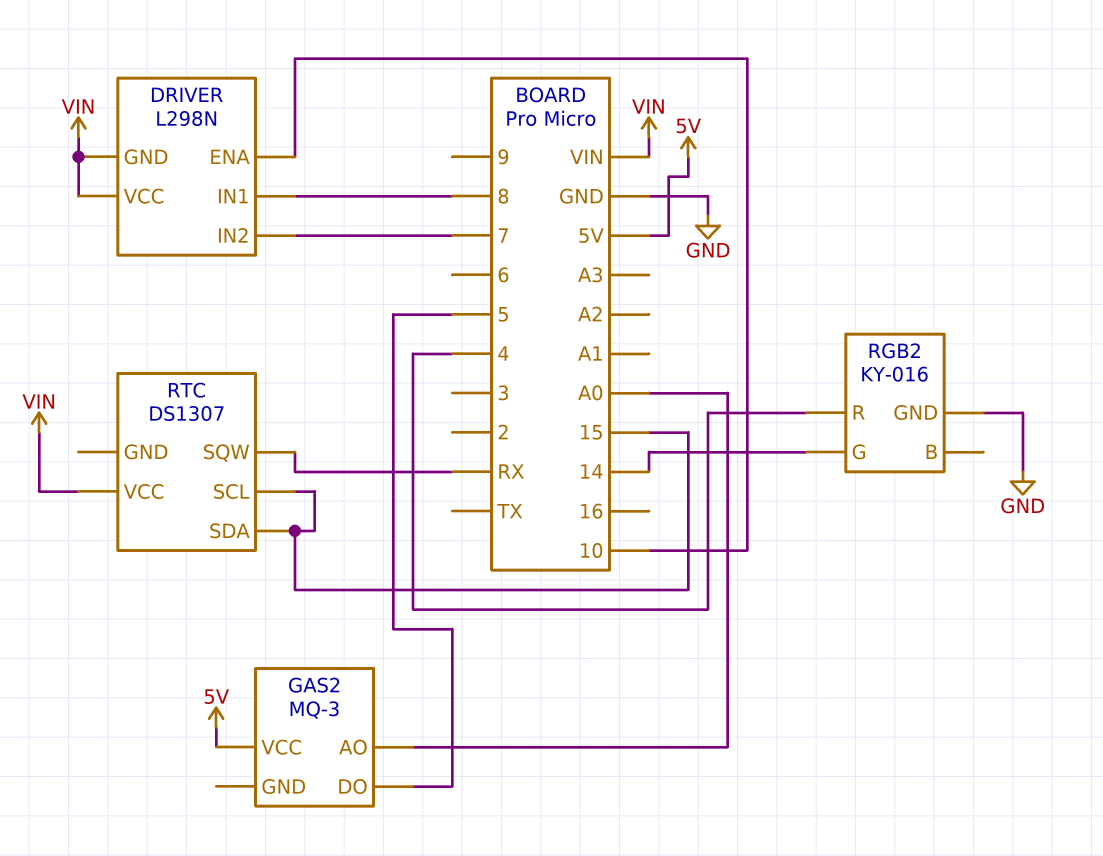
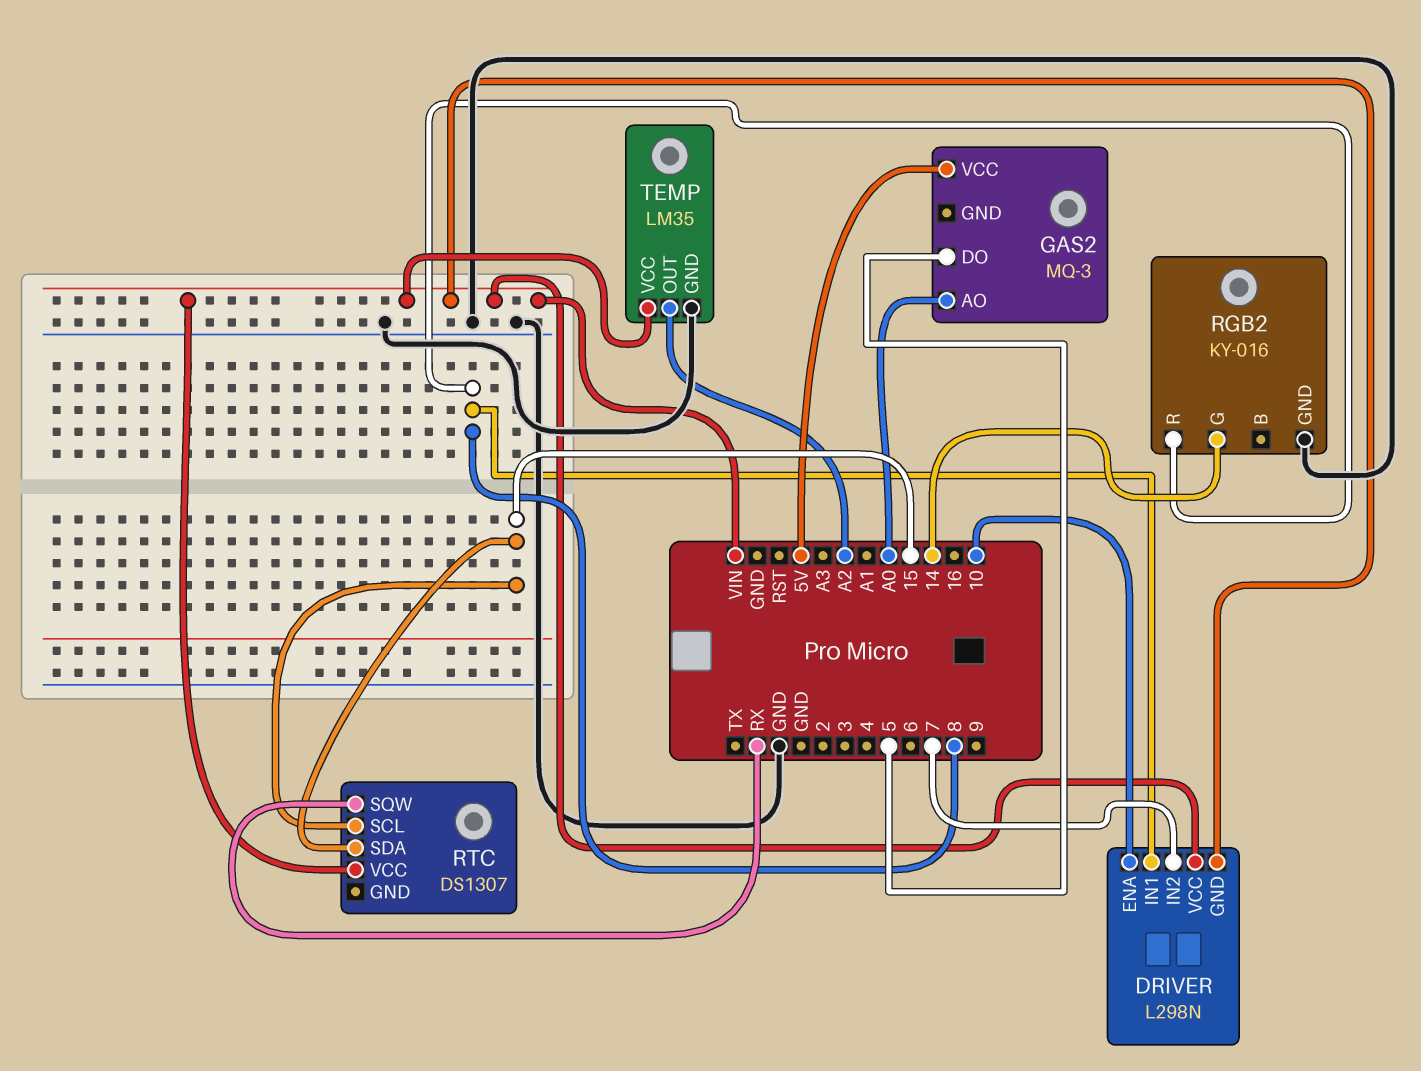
RGB2 pin R: 4 -> 8
TEMP: none -> LM35
TEMP pin GND: none -> GND
TEMP pin OUT: none -> A2
TEMP pin VCC: none -> VIN

